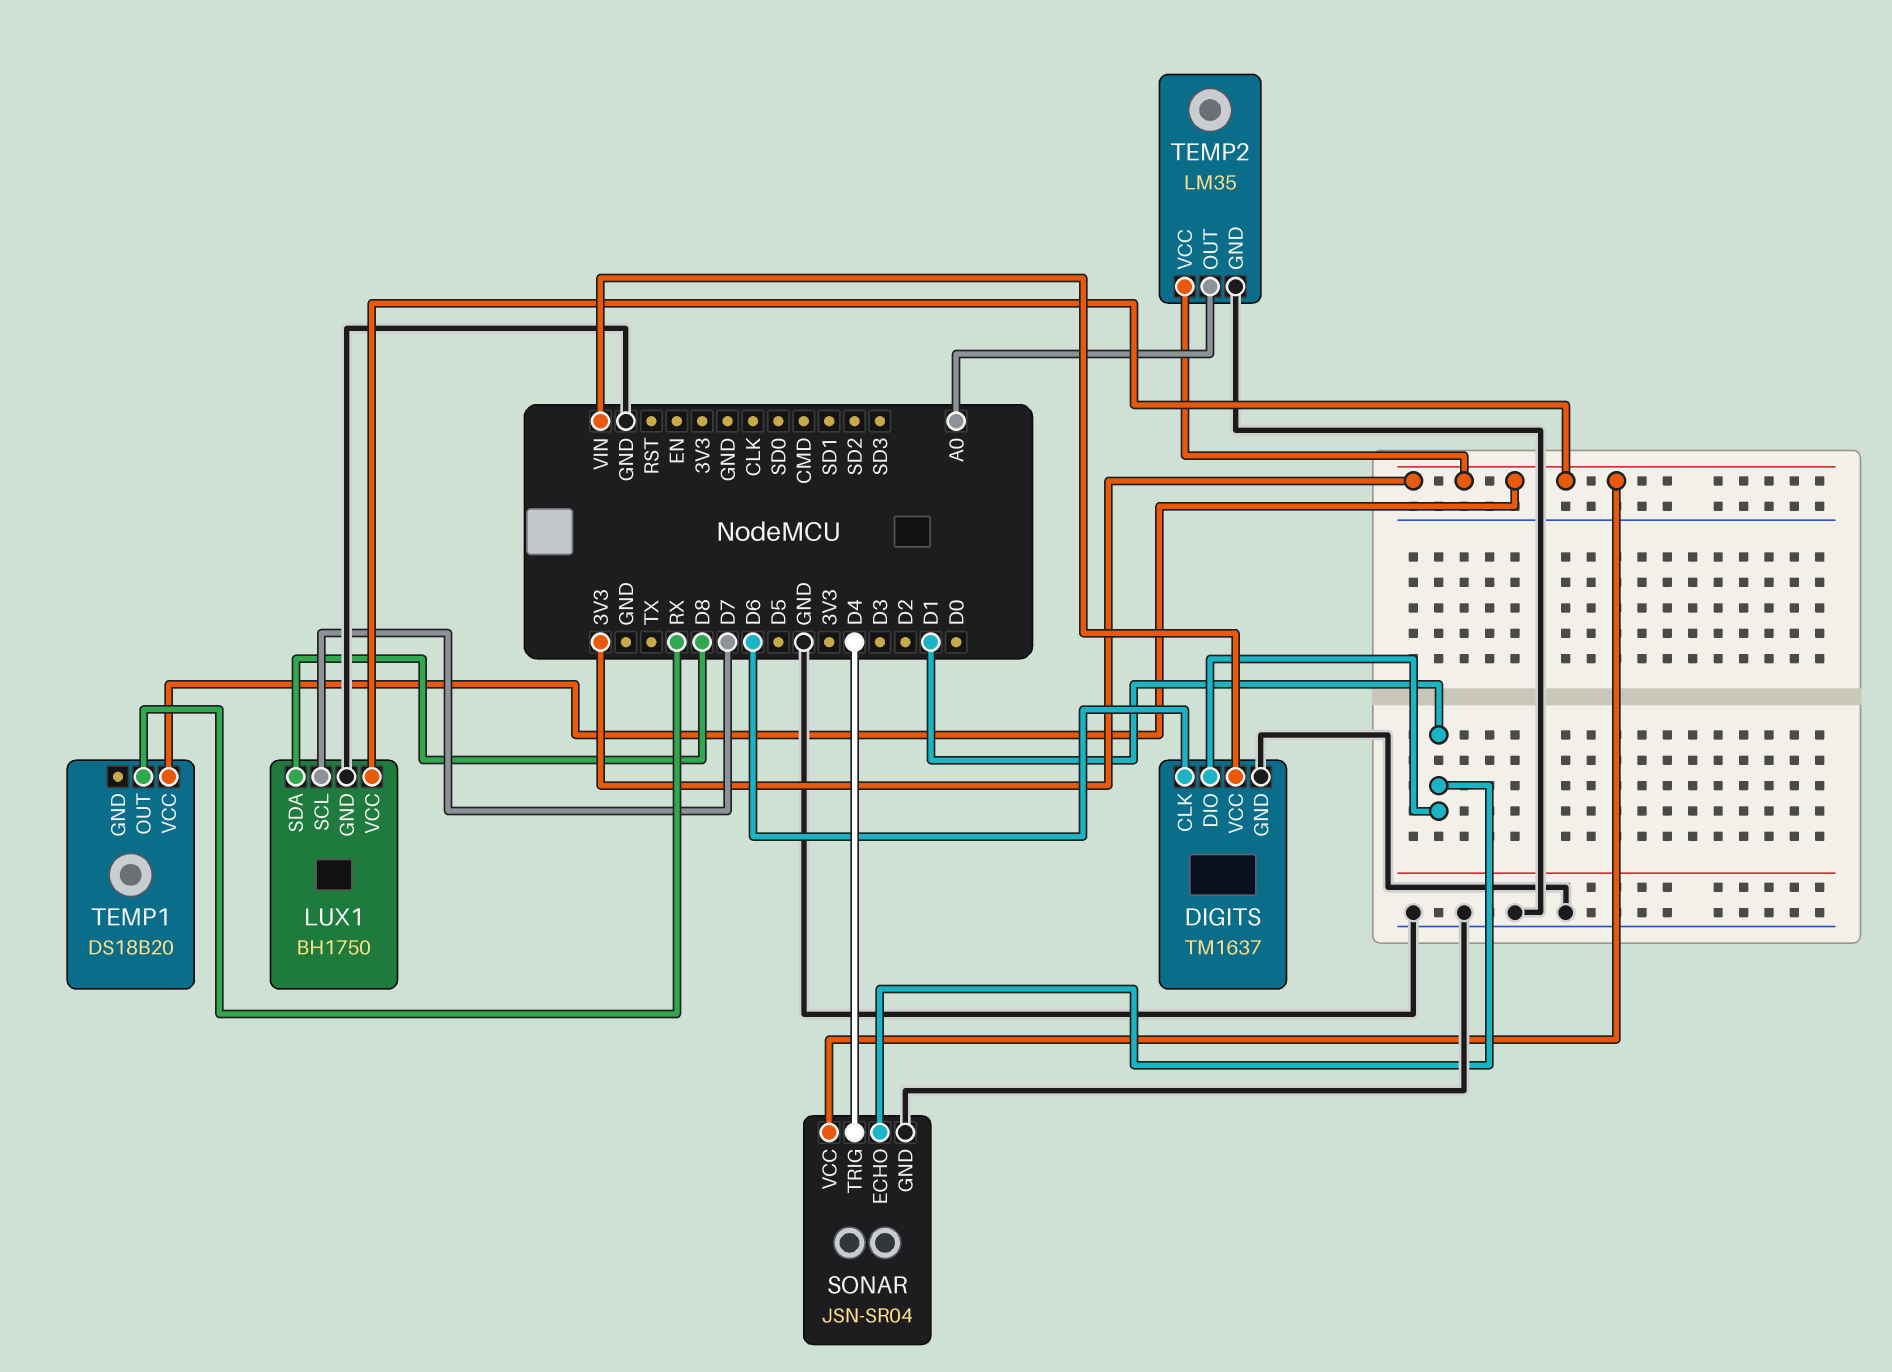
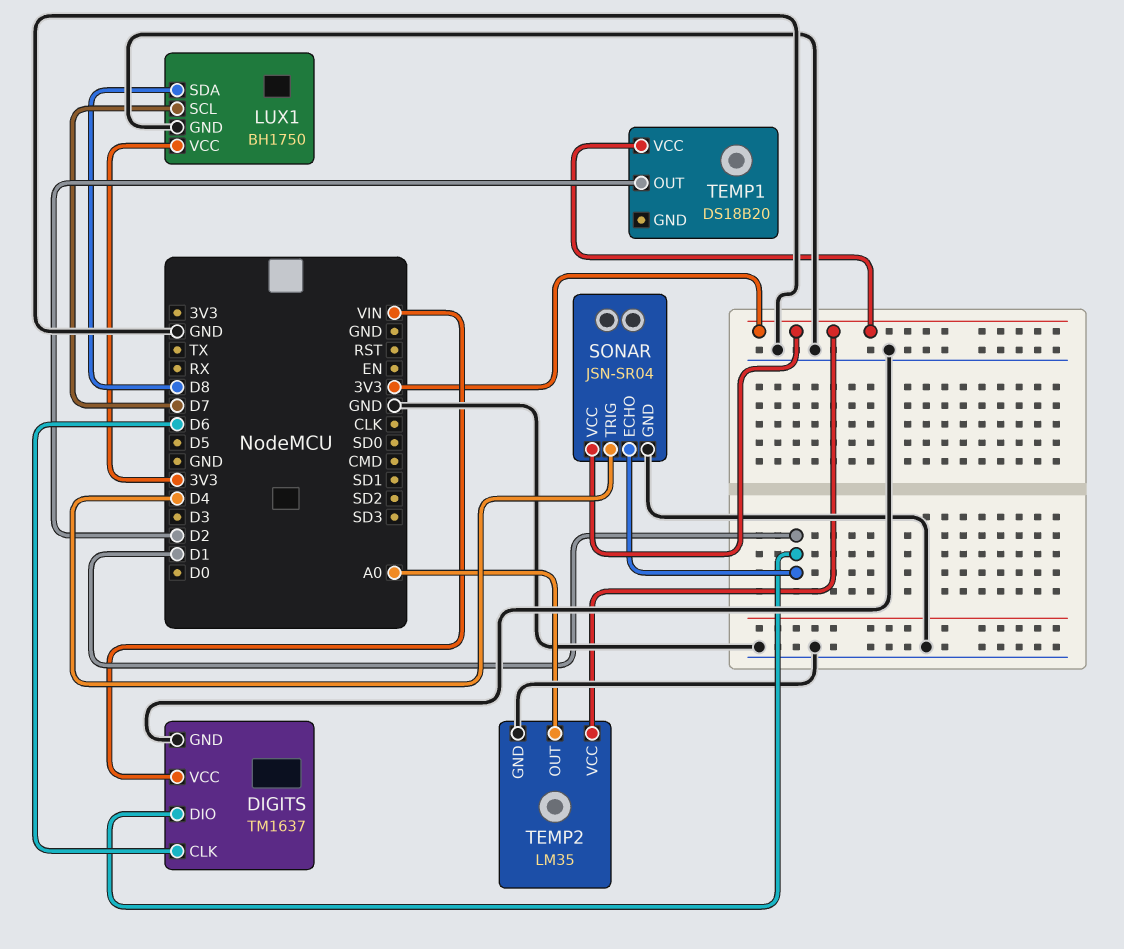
TEMP1 pin OUT: RX -> D2

